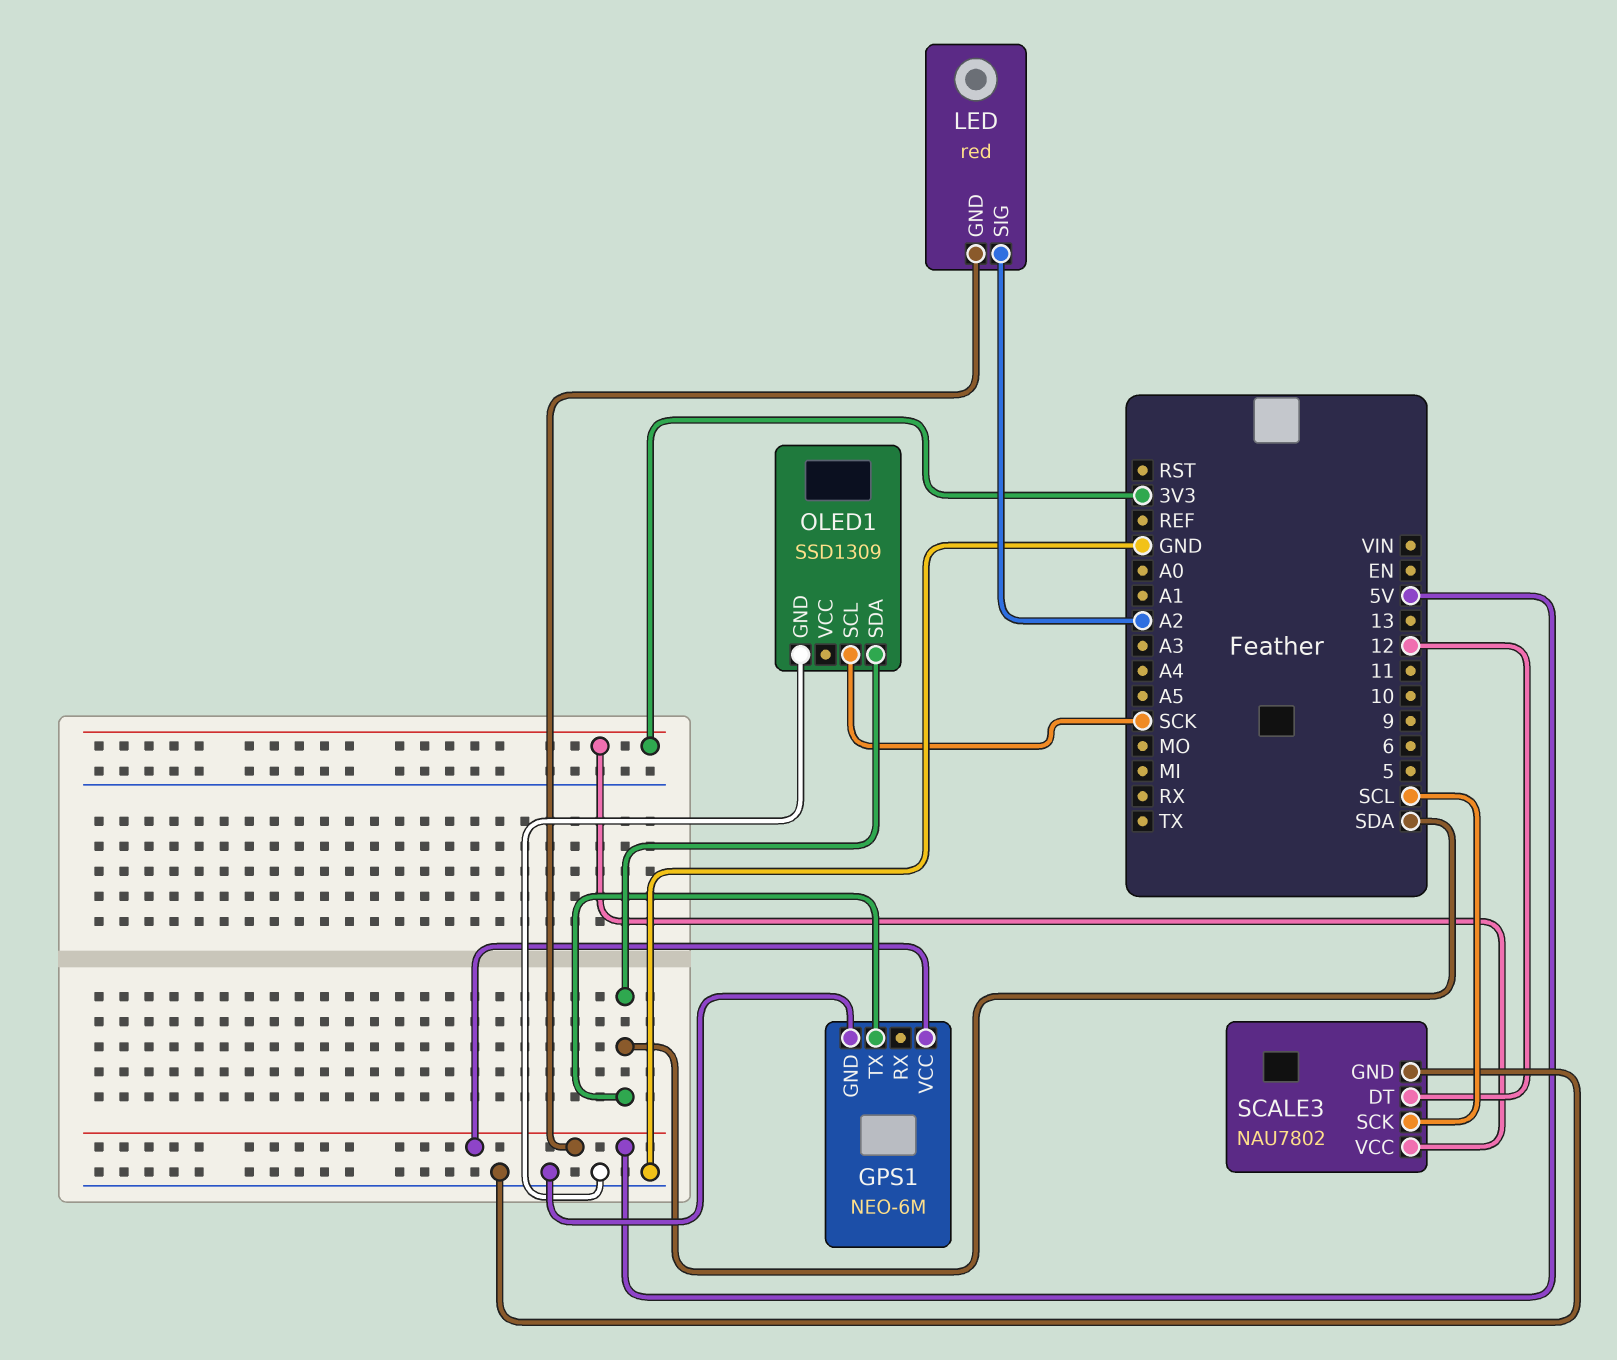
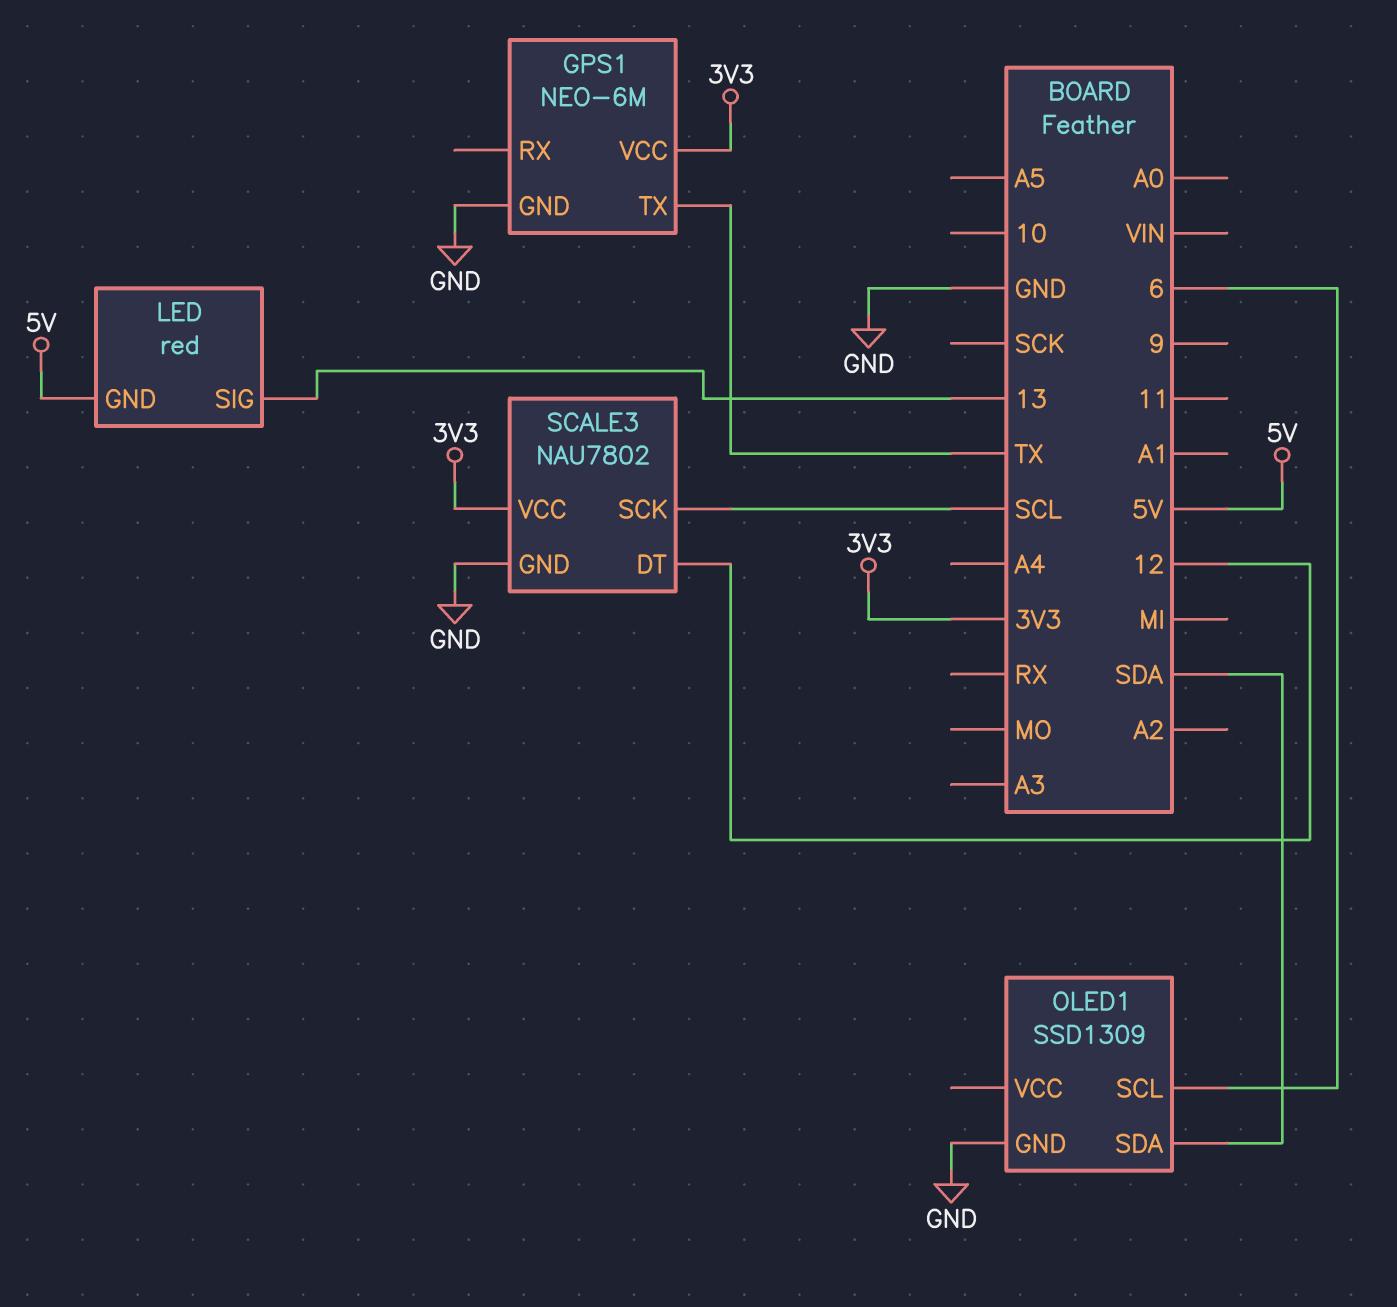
GPS1 pin TX: SDA -> TX
GPS1 pin VCC: 5V -> 3V3
LED pin SIG: A2 -> 13
OLED1 pin SCL: SCK -> 6

